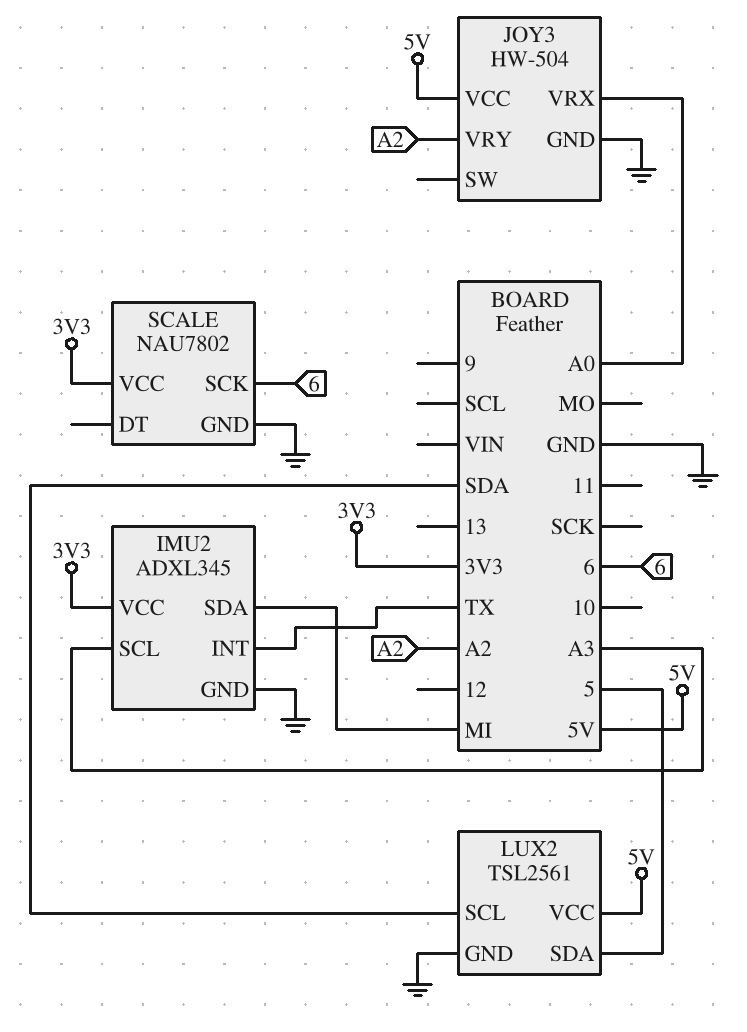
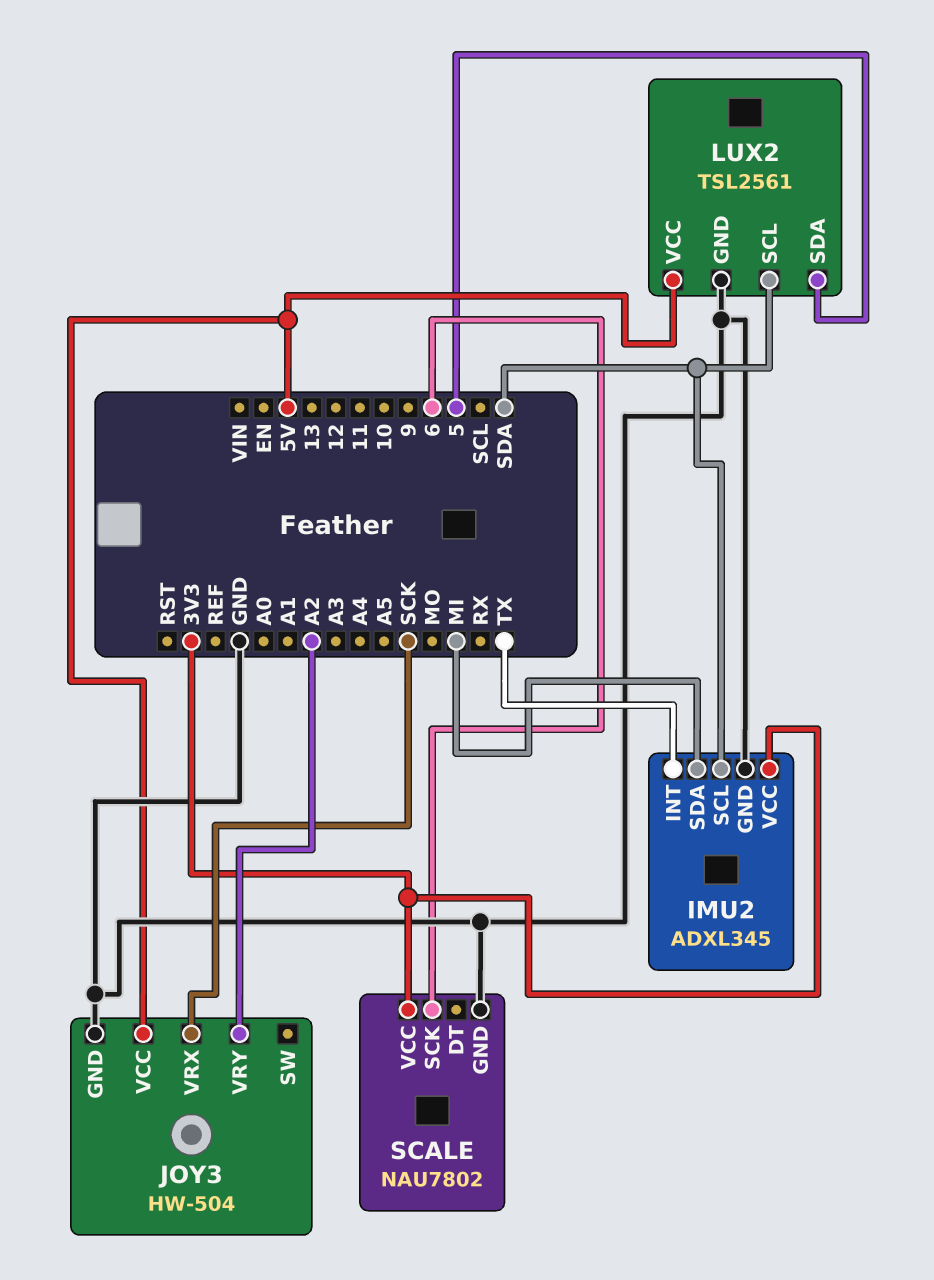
IMU2 pin SCL: A3 -> SDA
JOY3 pin VRX: A0 -> SCK

